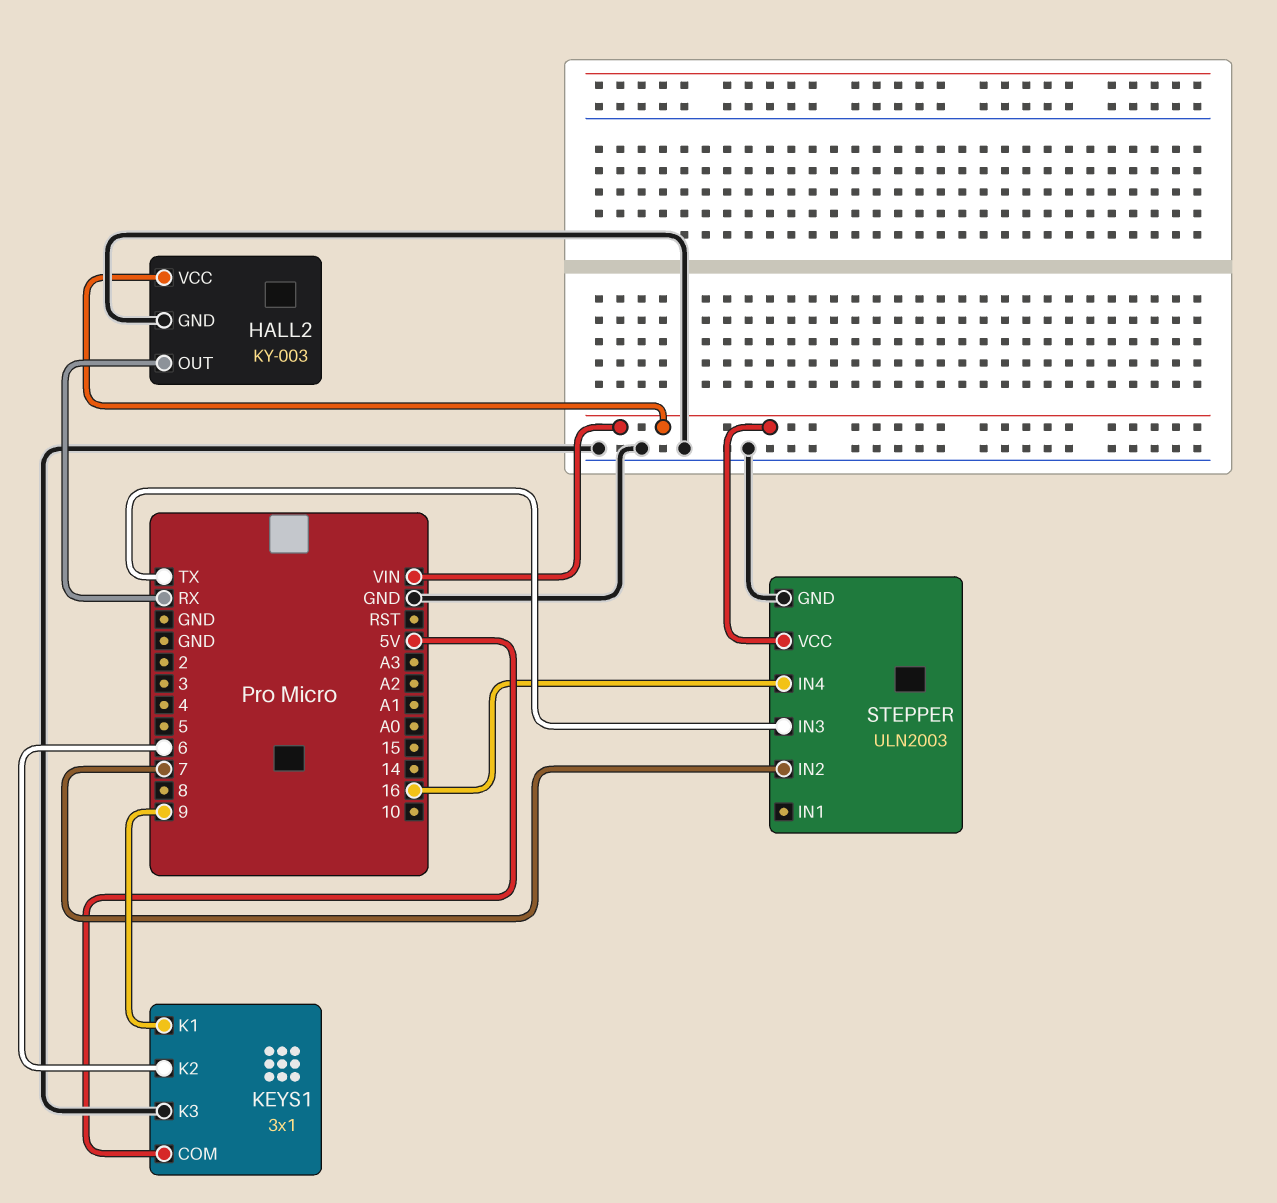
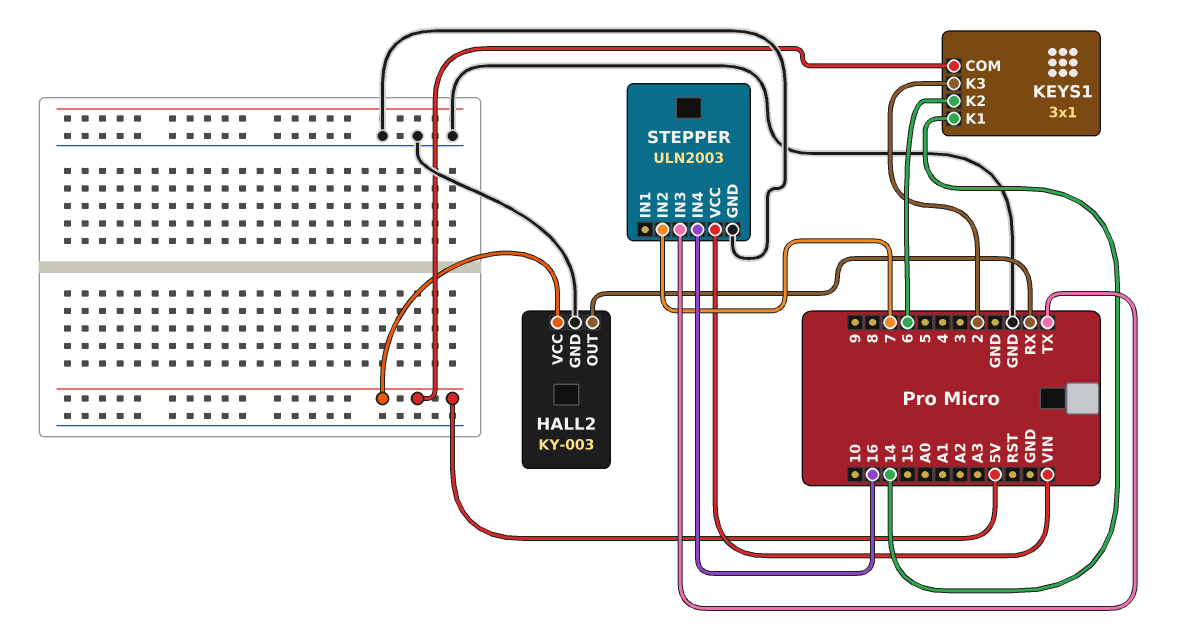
HALL2 pin VCC: VIN -> 5V
KEYS1 pin K1: 9 -> 14
KEYS1 pin K3: GND -> 2

